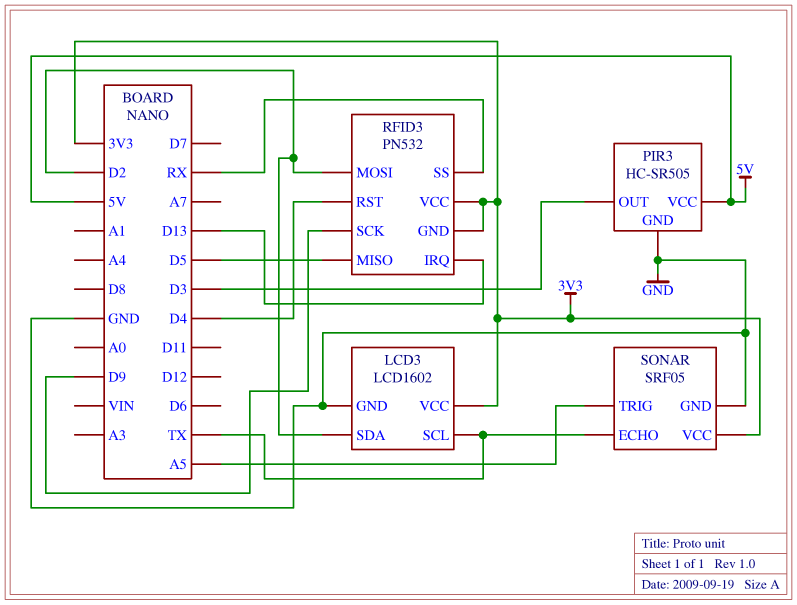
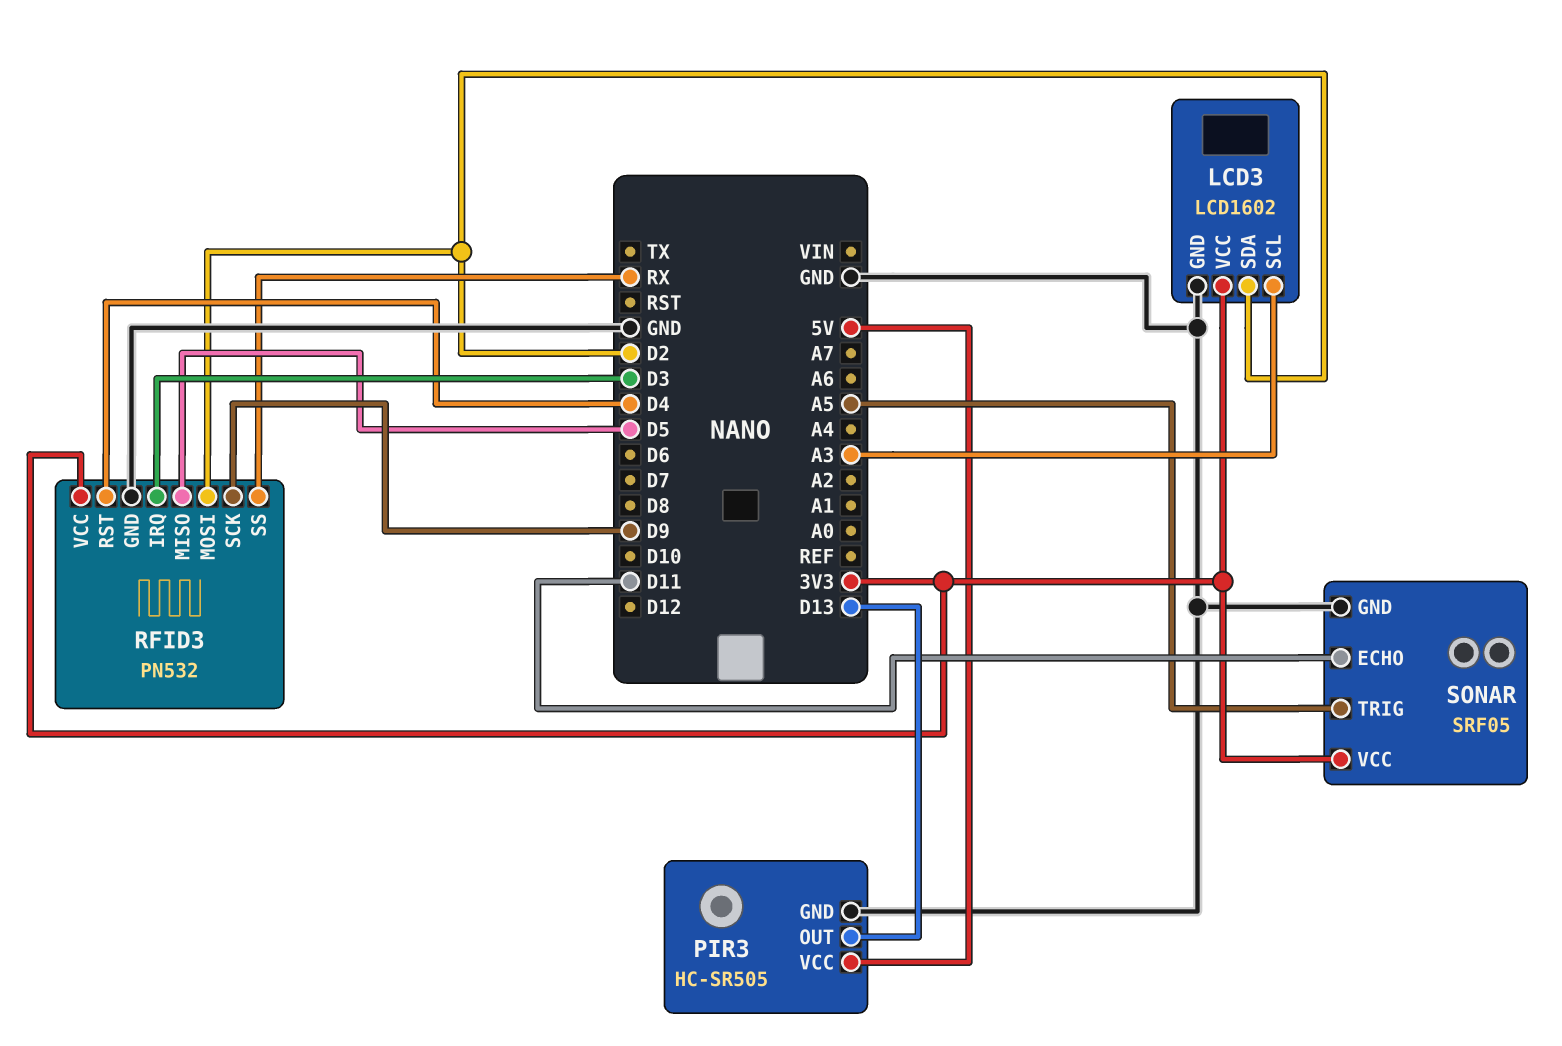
LCD3 pin SCL: TX -> A3
PIR3 pin OUT: D3 -> D13
RFID3 pin GND: 3V3 -> GND
RFID3 pin IRQ: D13 -> D3
SONAR pin ECHO: TX -> D11

